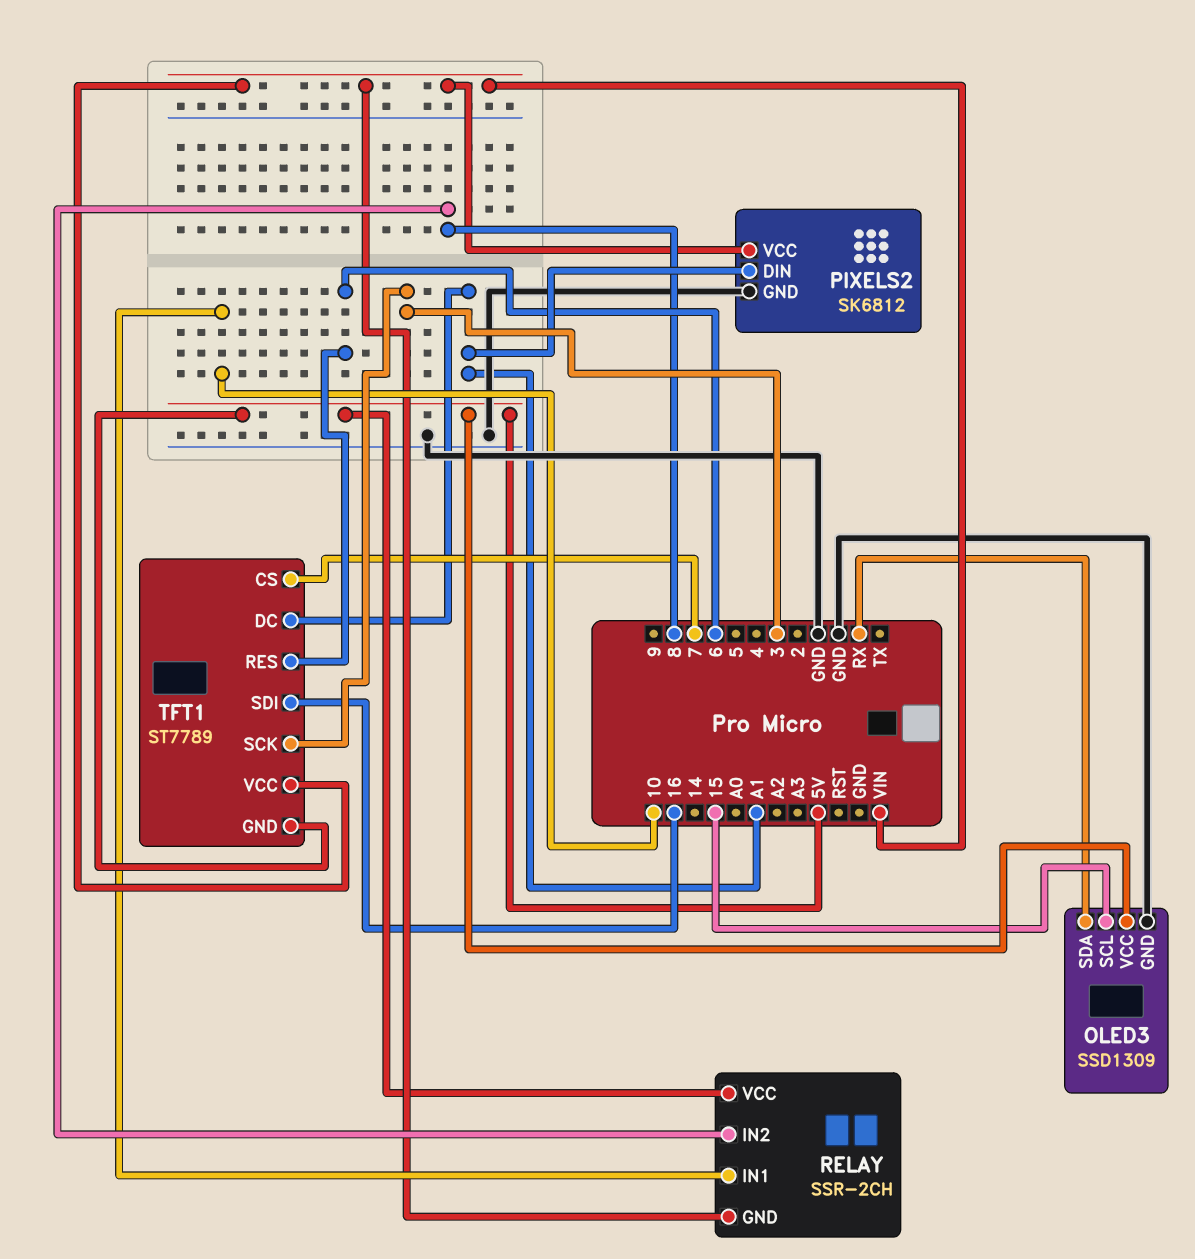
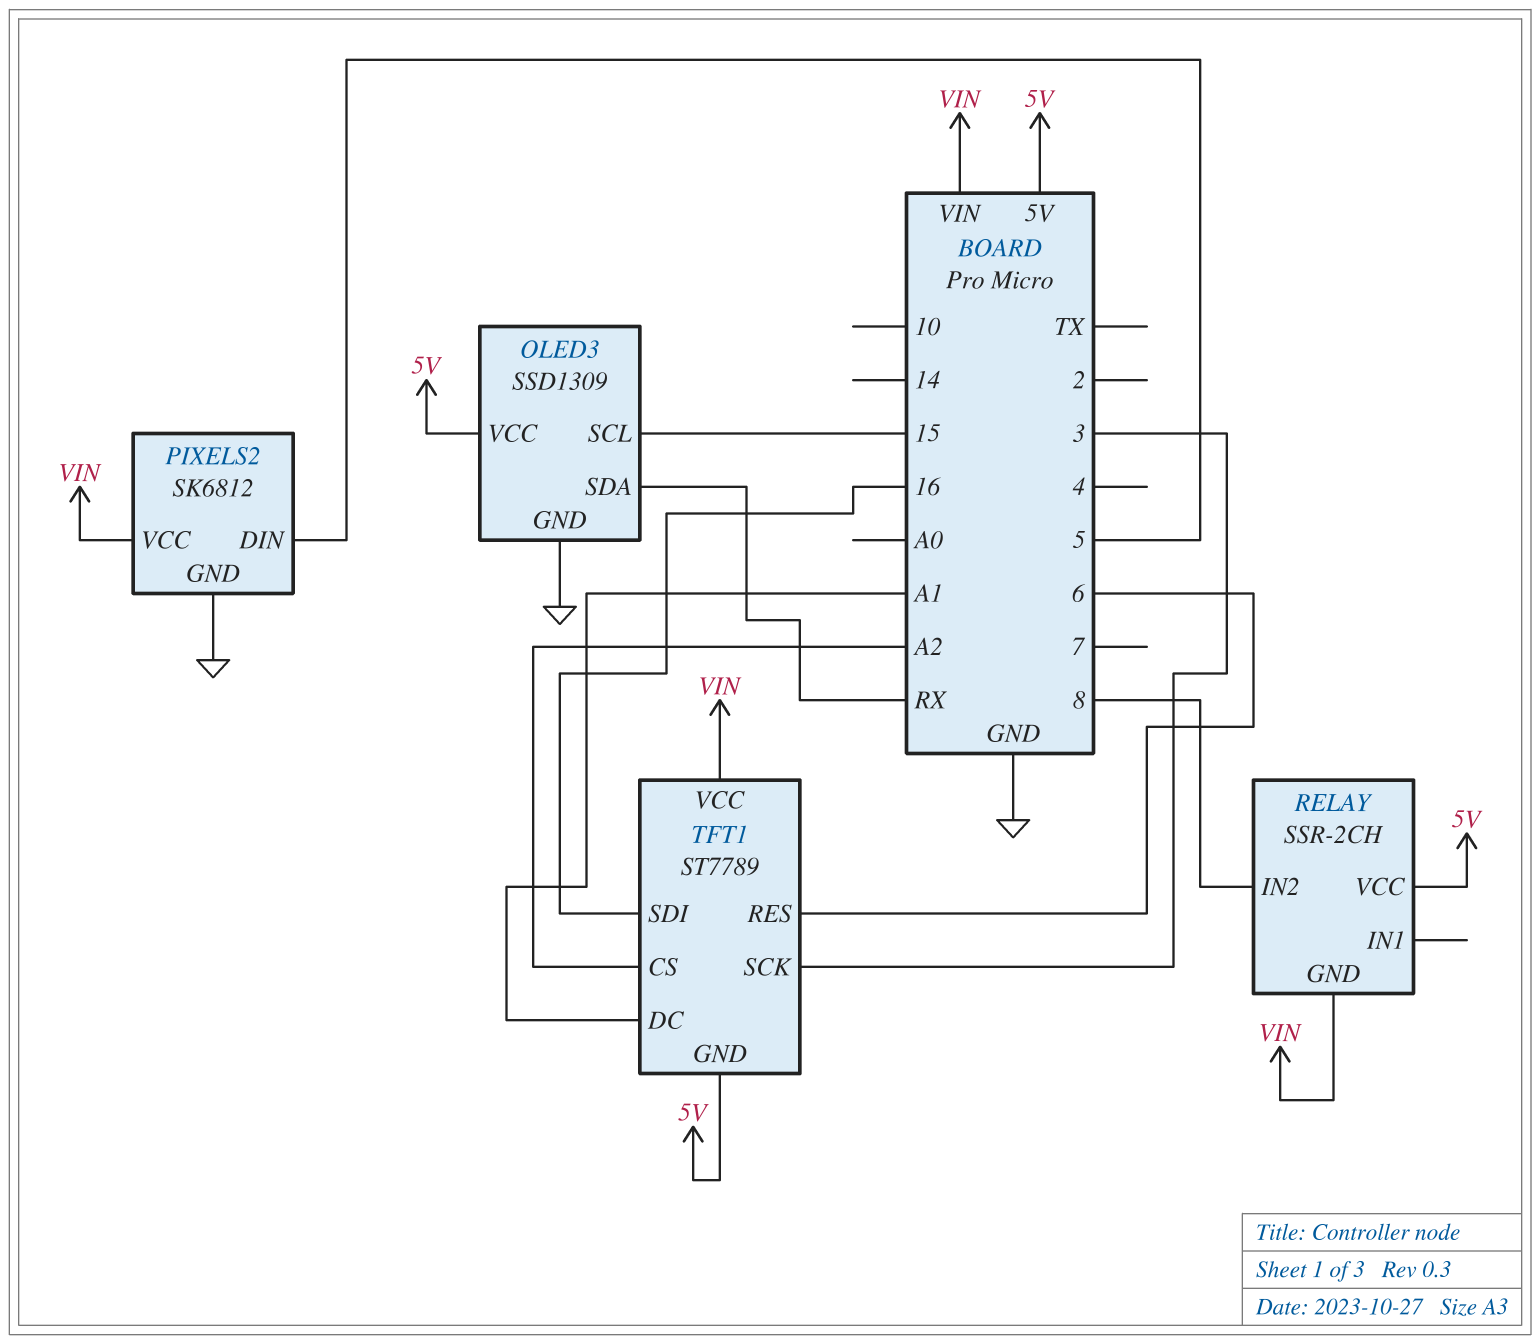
PIXELS2 pin DIN: A1 -> 5
RELAY pin IN1: 10 -> none
TFT1 pin CS: 7 -> A2

